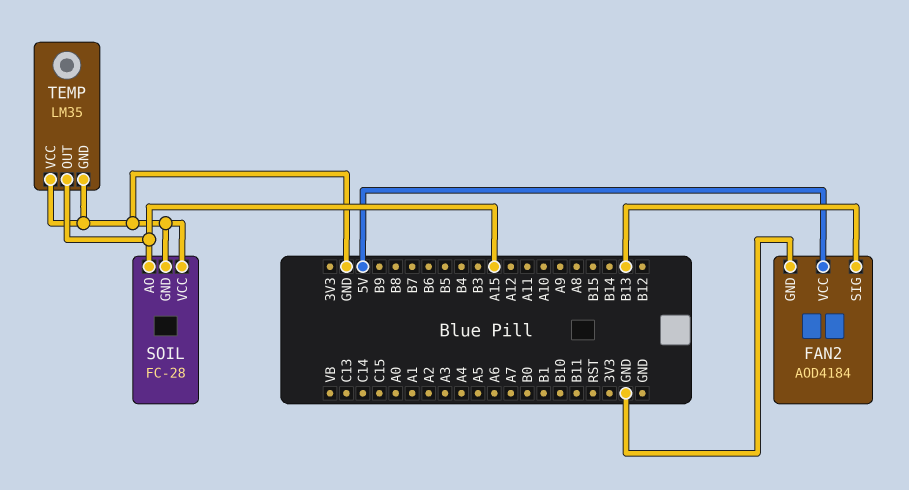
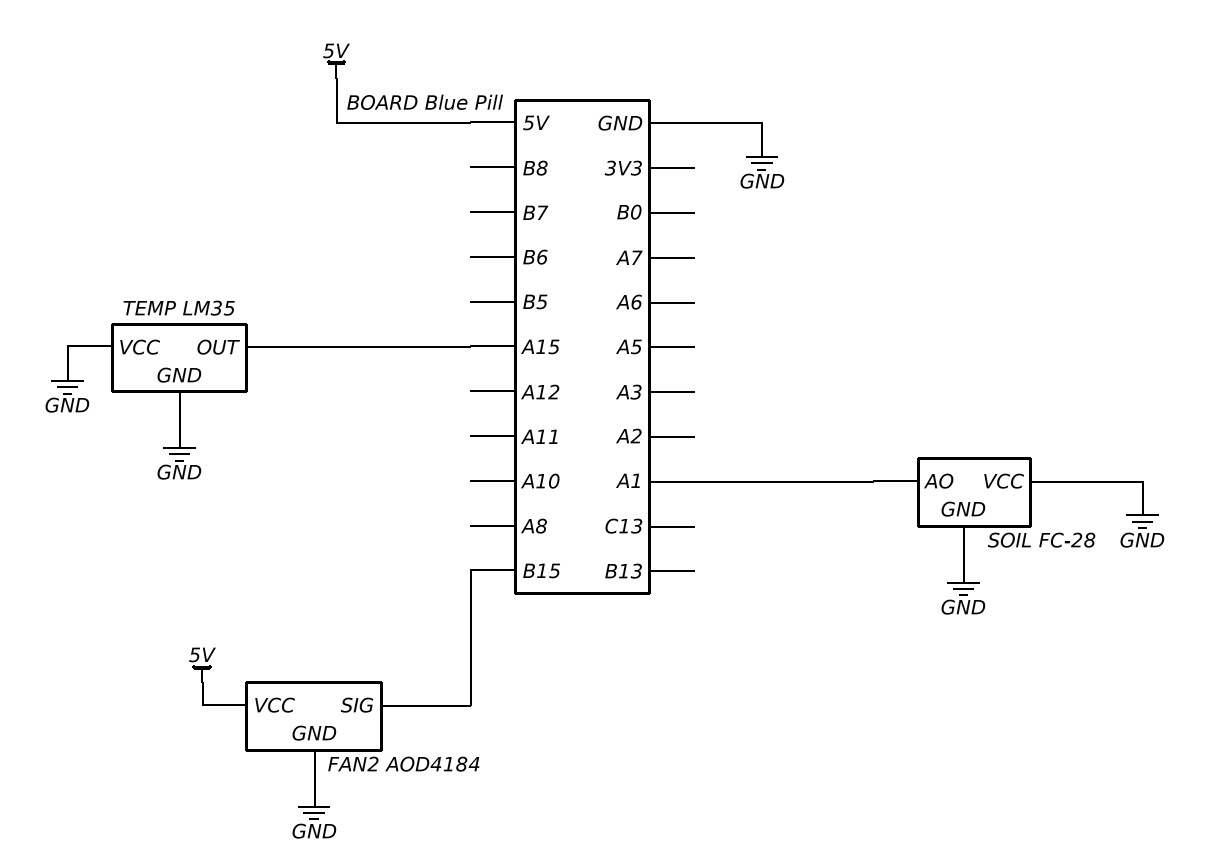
FAN2 pin SIG: B13 -> B15
SOIL pin AO: A15 -> A1

